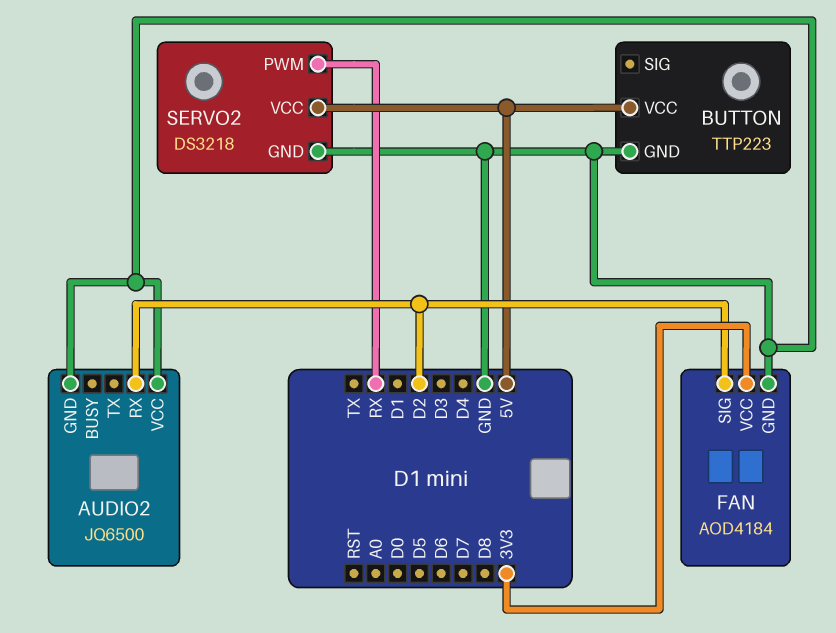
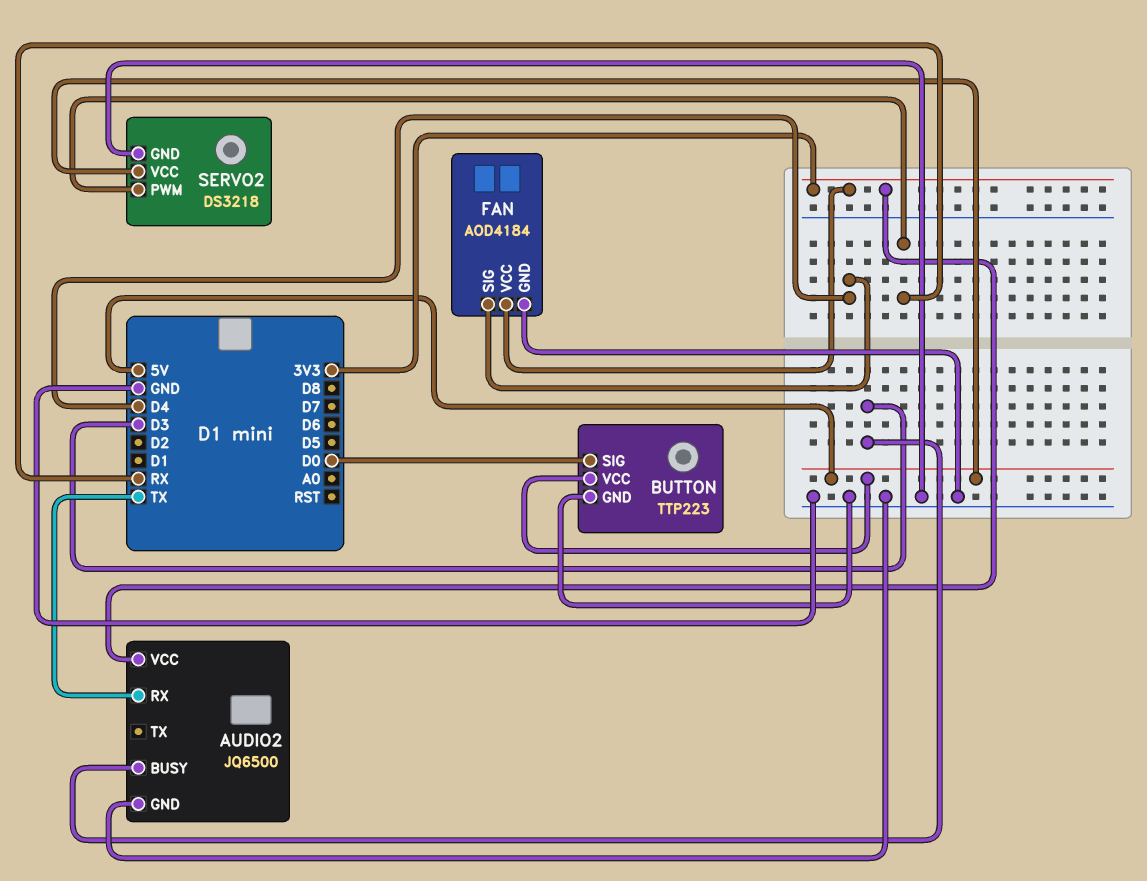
AUDIO2 pin BUSY: none -> D3
AUDIO2 pin RX: D2 -> TX
AUDIO2 pin VCC: GND -> 3V3
BUTTON pin SIG: none -> D0
FAN pin SIG: D2 -> D4

